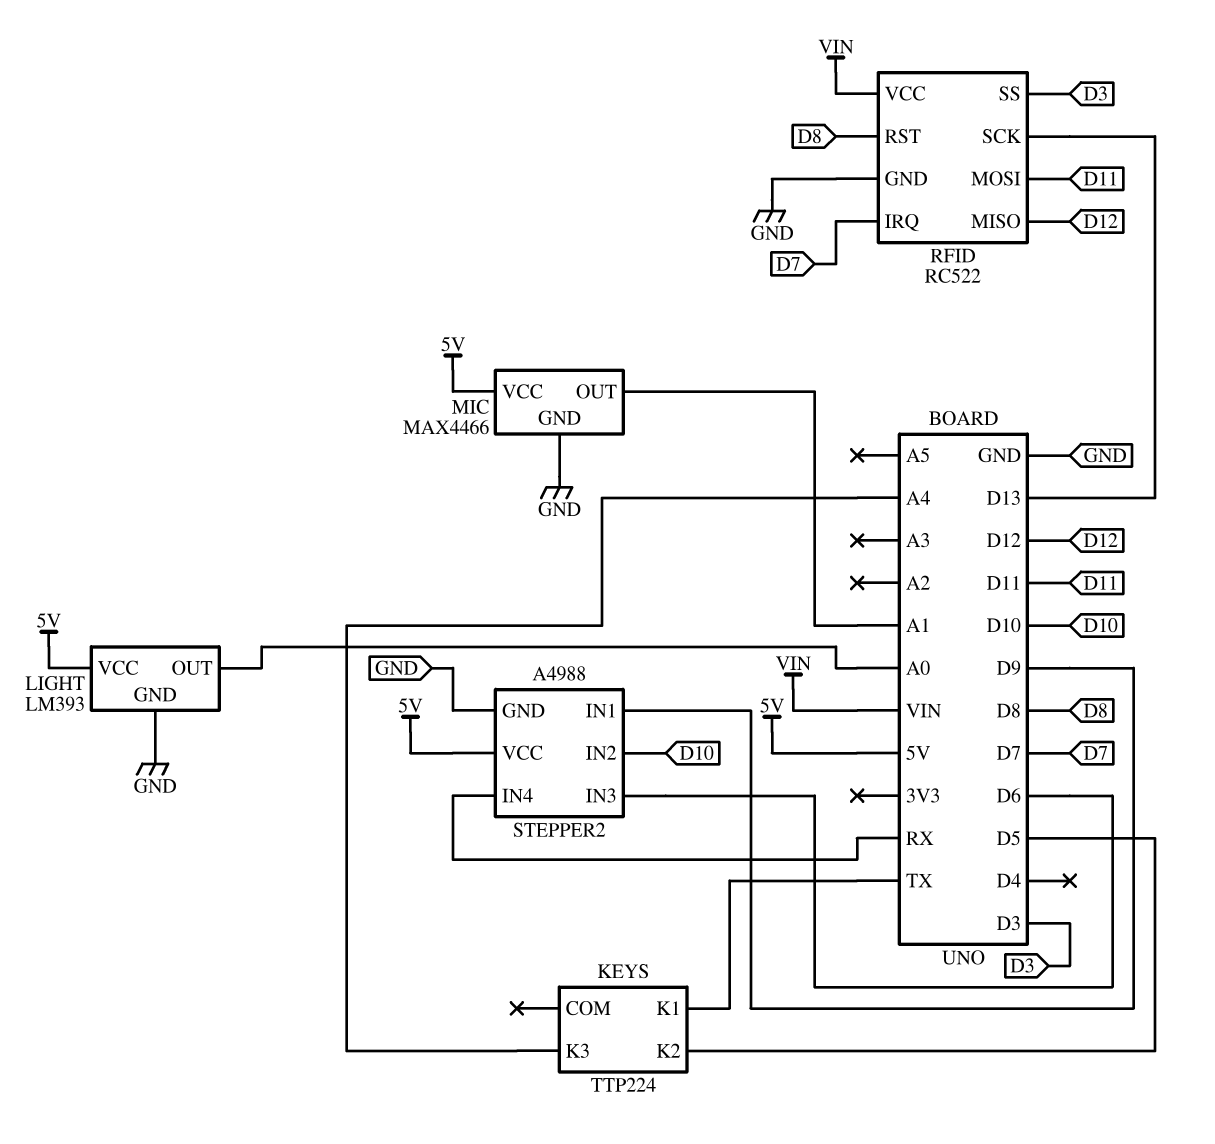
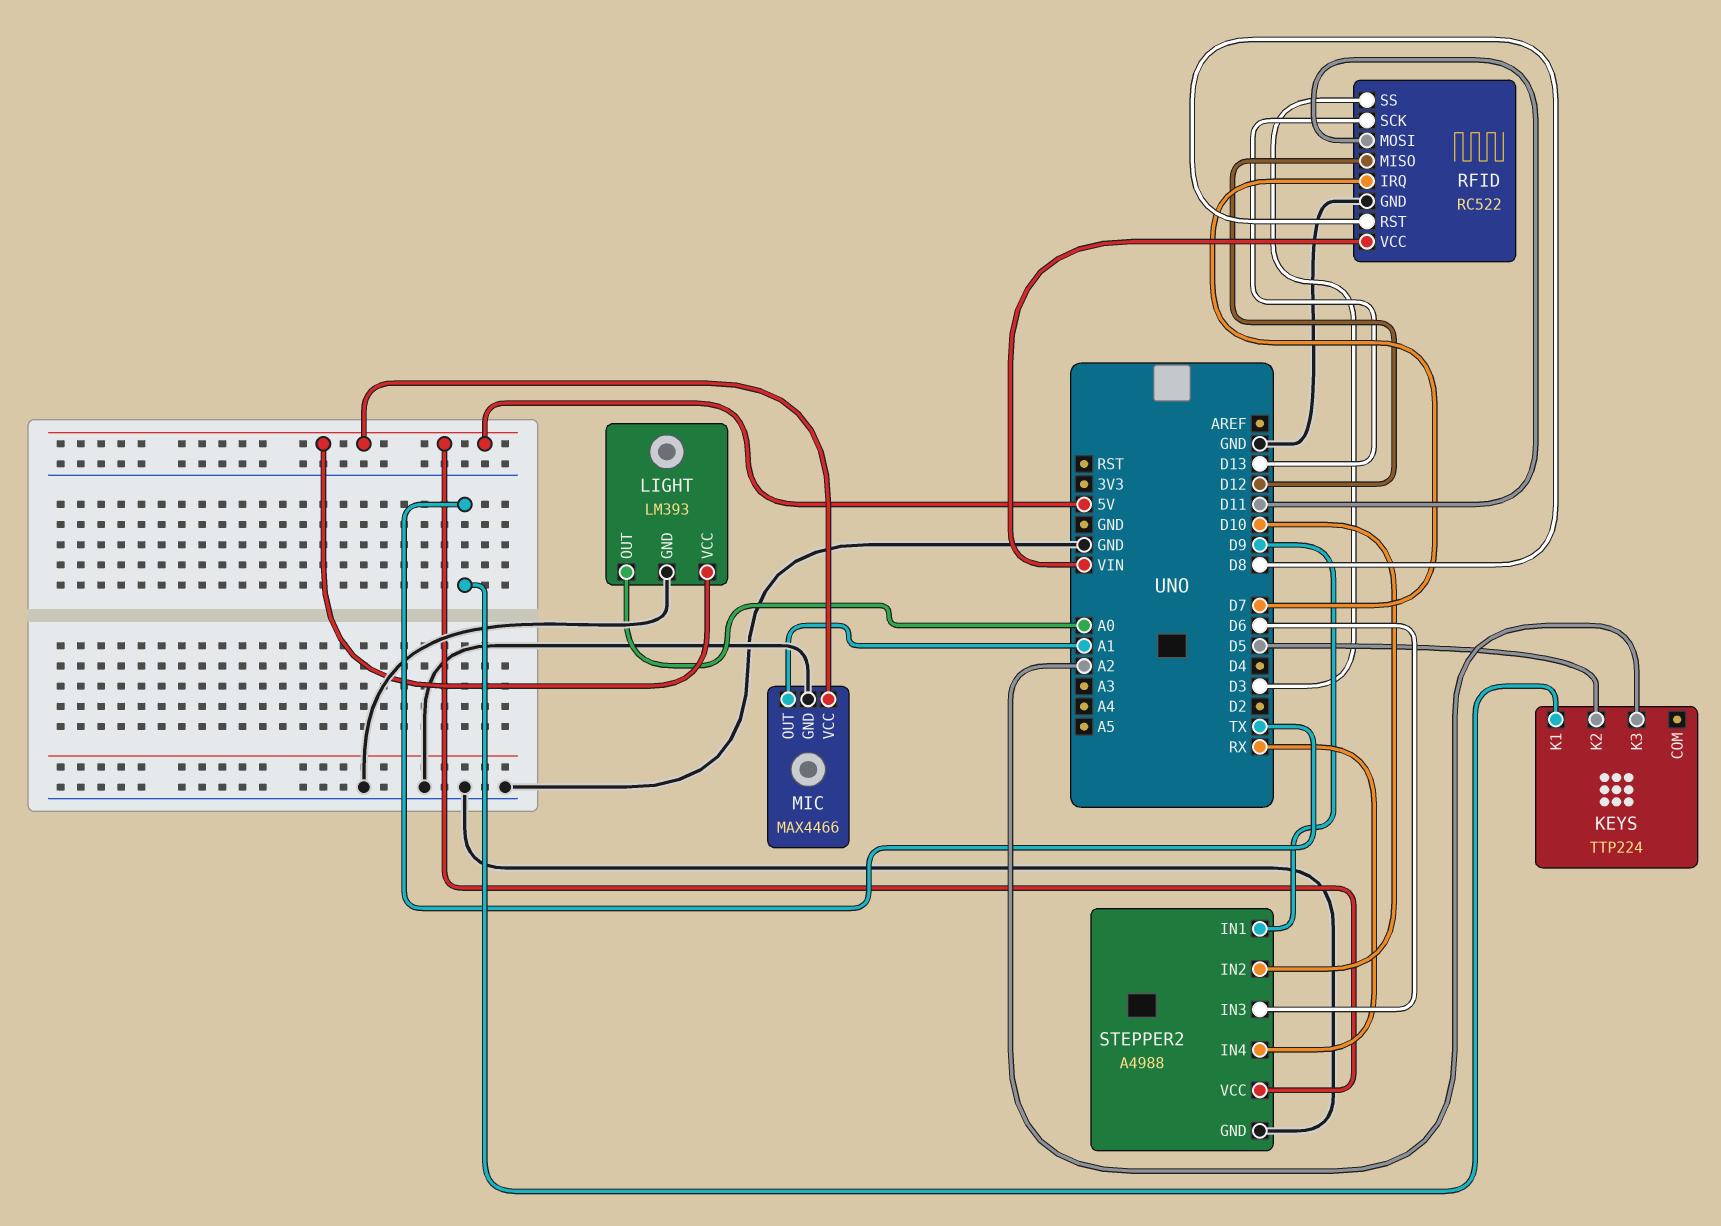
KEYS pin K3: A4 -> A2

